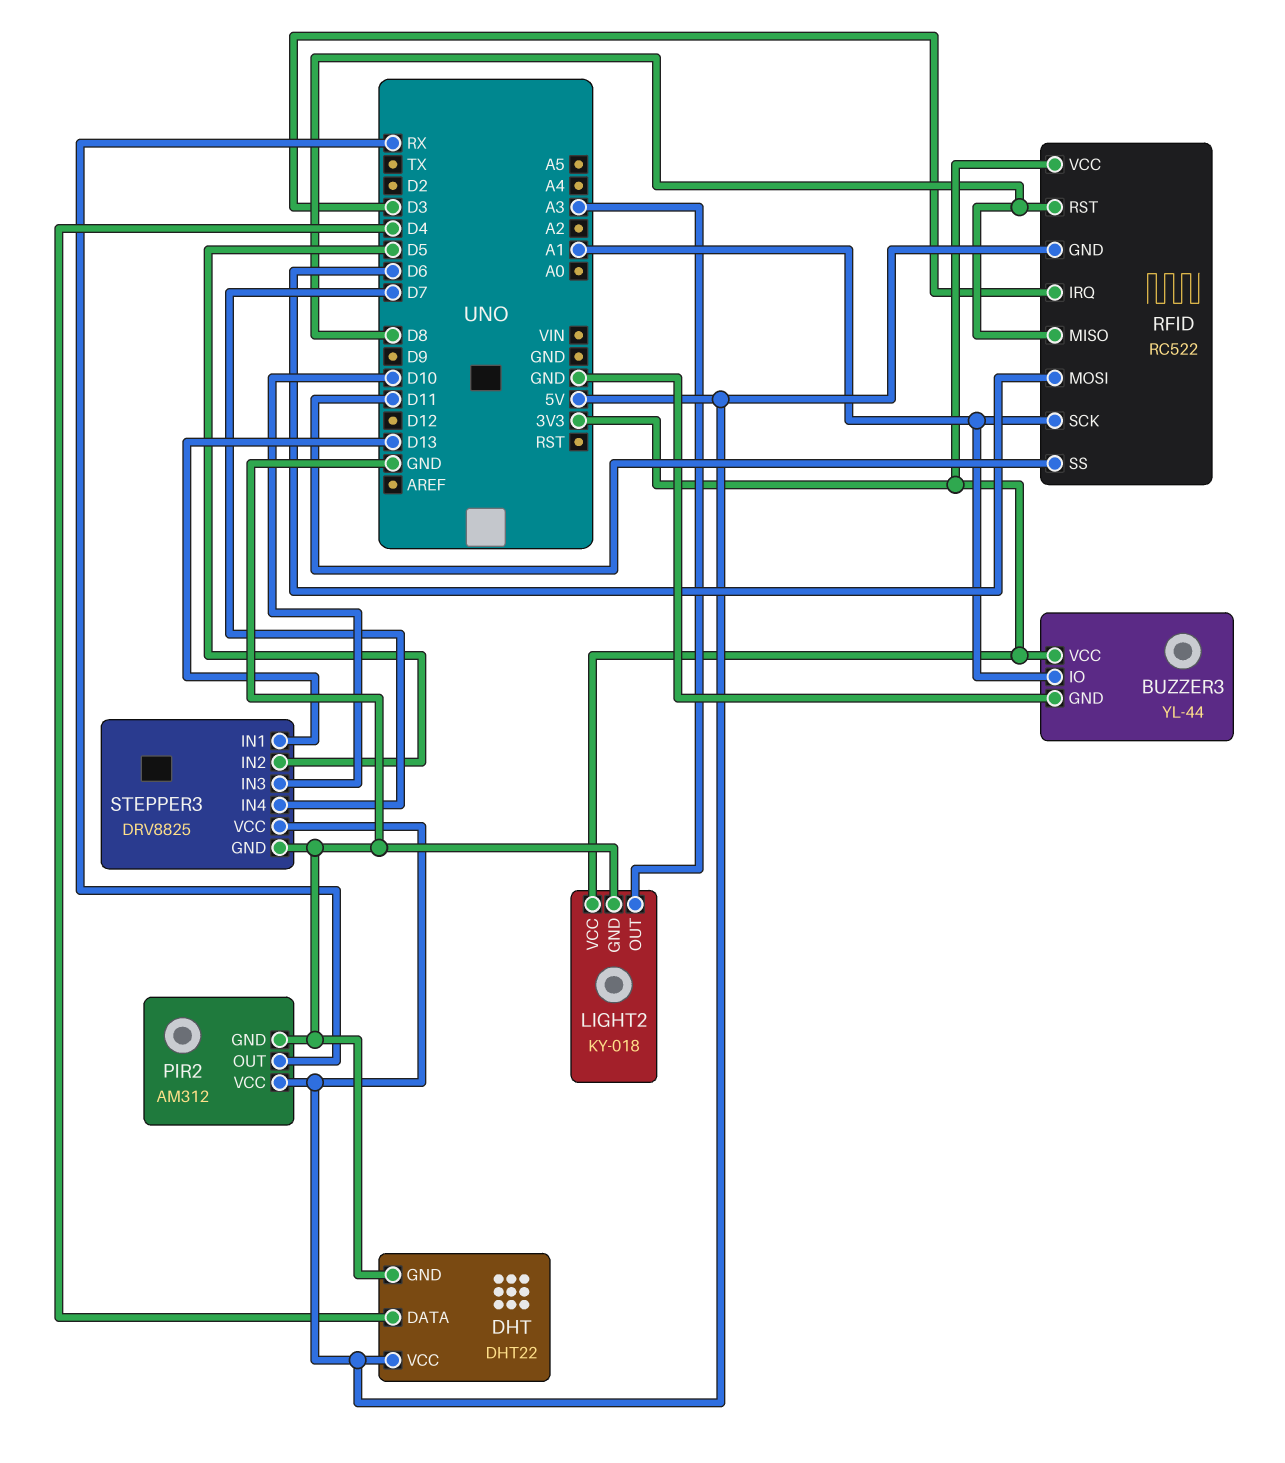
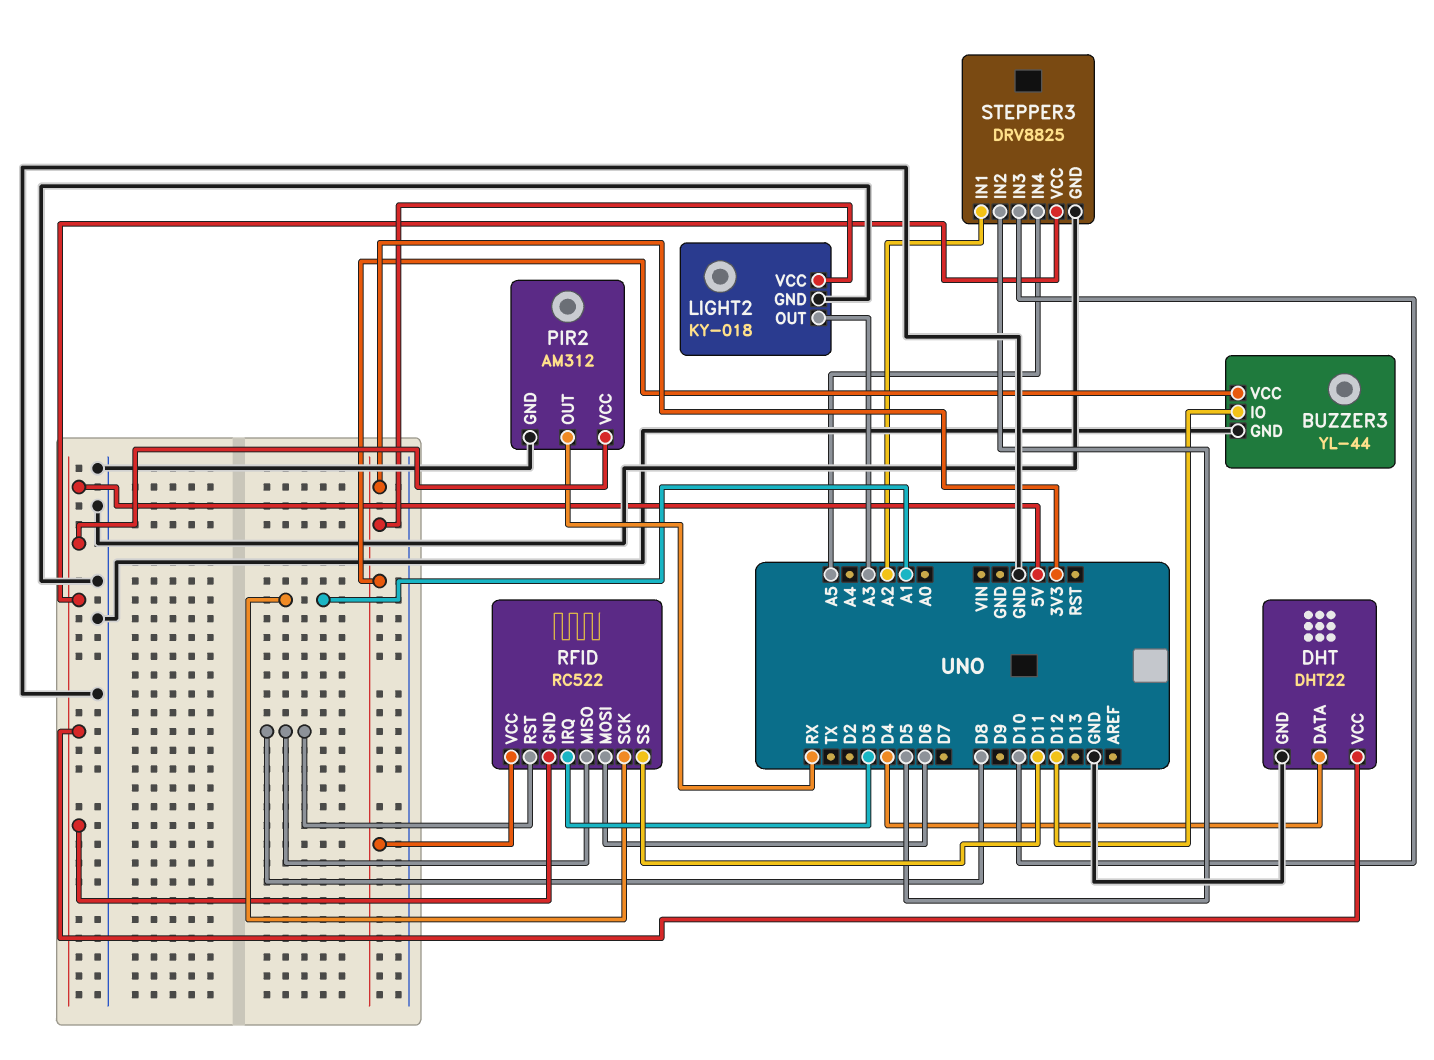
BUZZER3 pin IO: A1 -> D12
STEPPER3 pin IN1: D13 -> A2
STEPPER3 pin IN4: D7 -> A5

